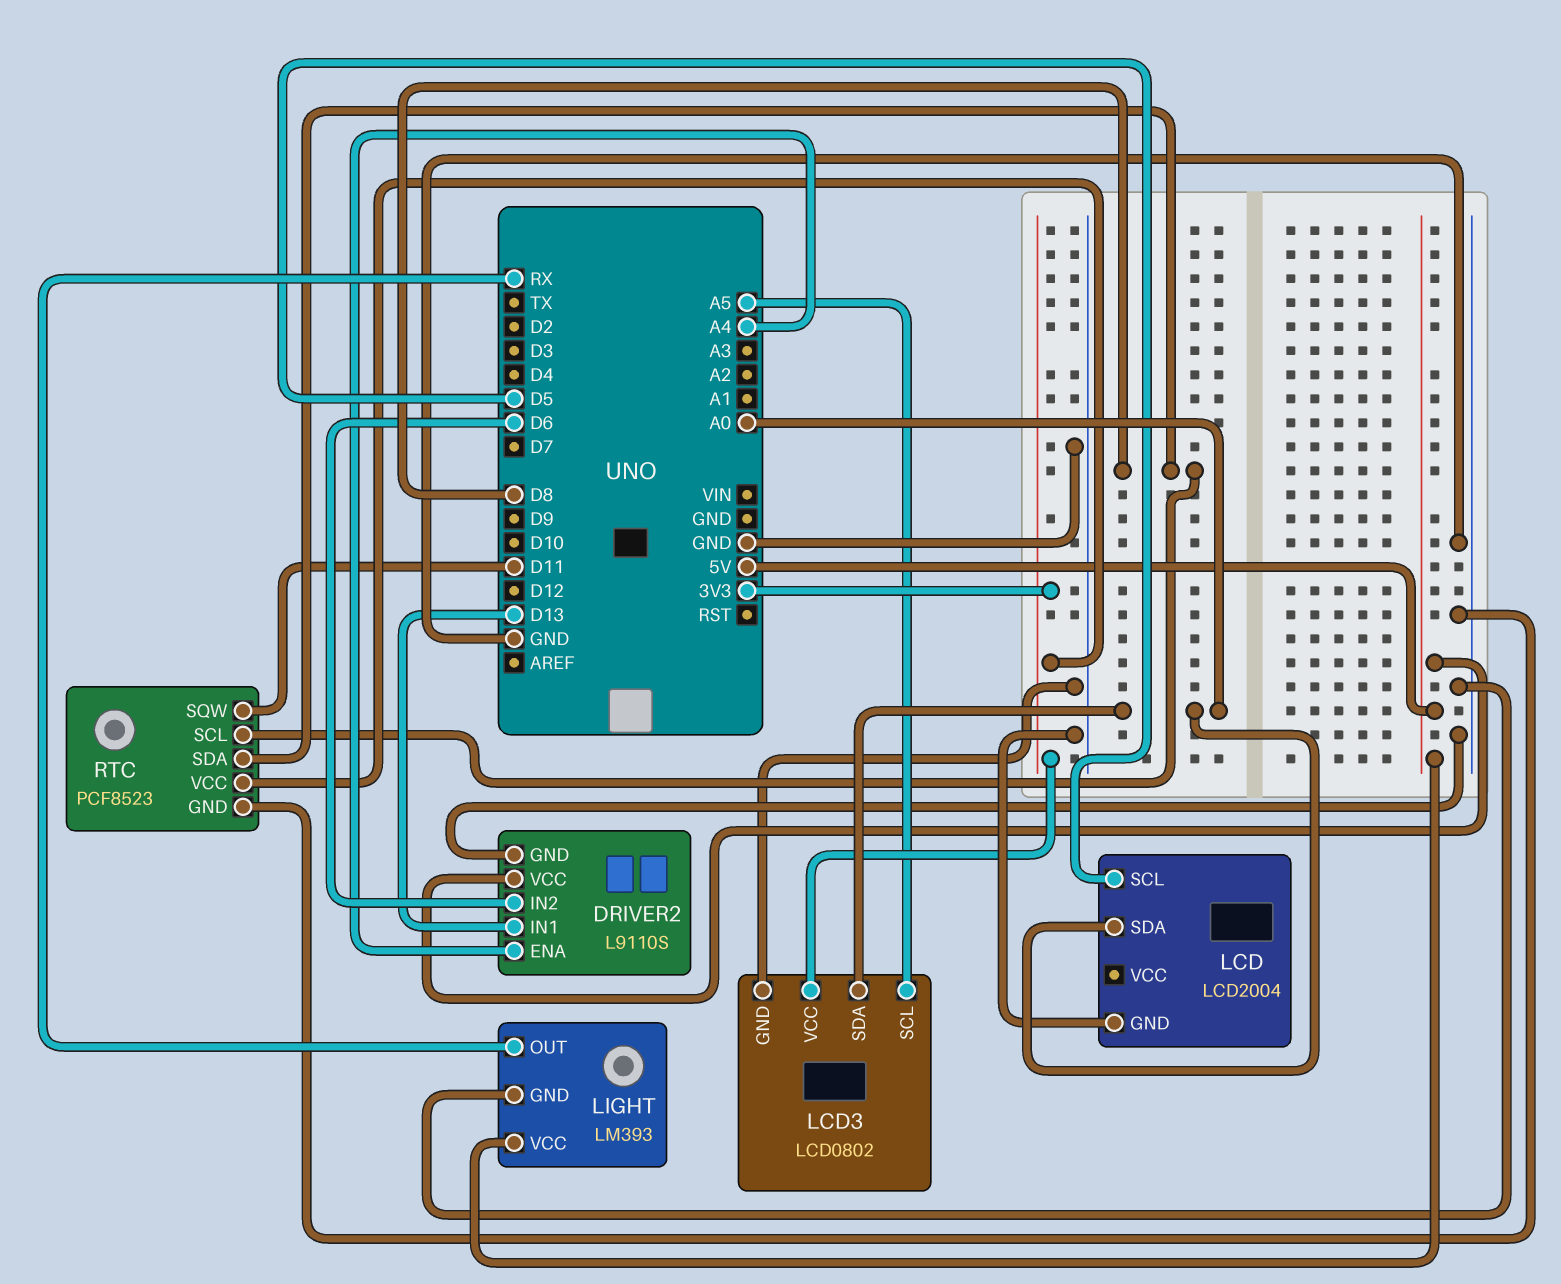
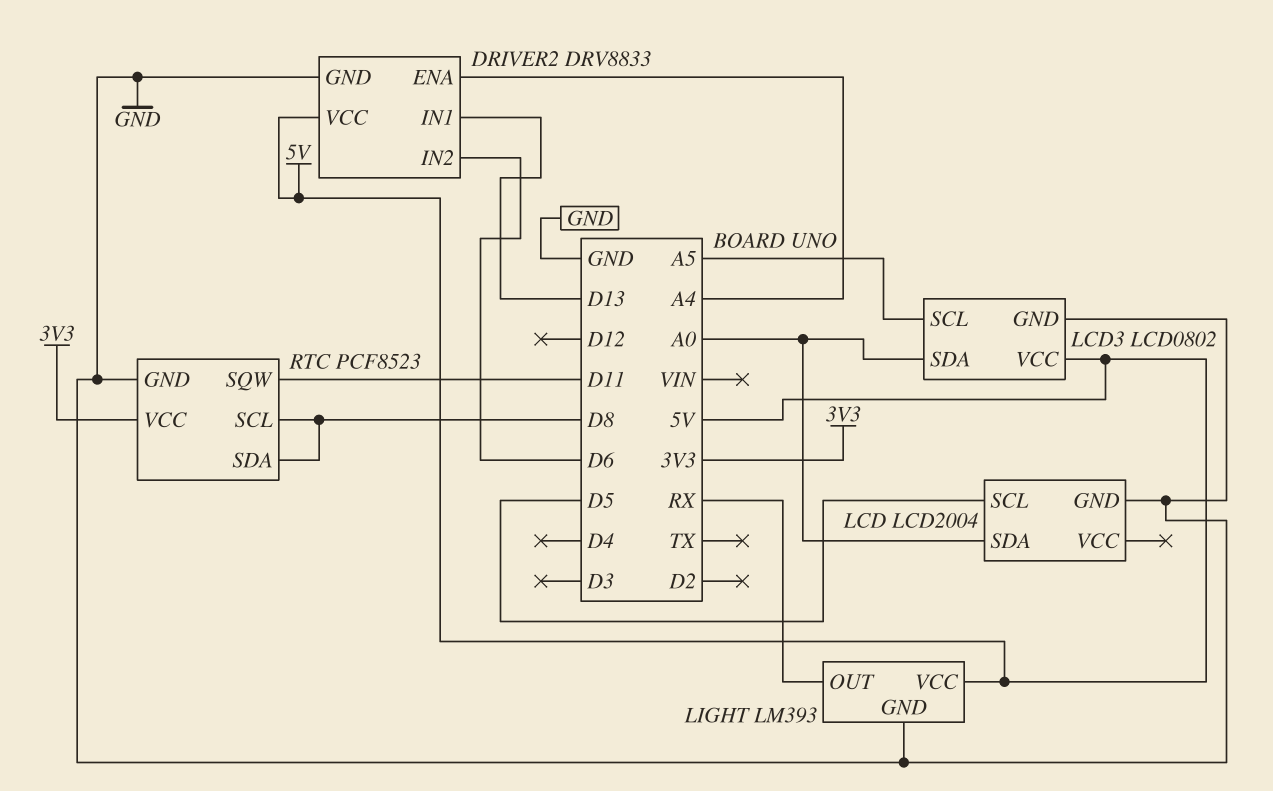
DRIVER2: L9110S -> DRV8833
LCD3 pin VCC: 3V3 -> 5V

